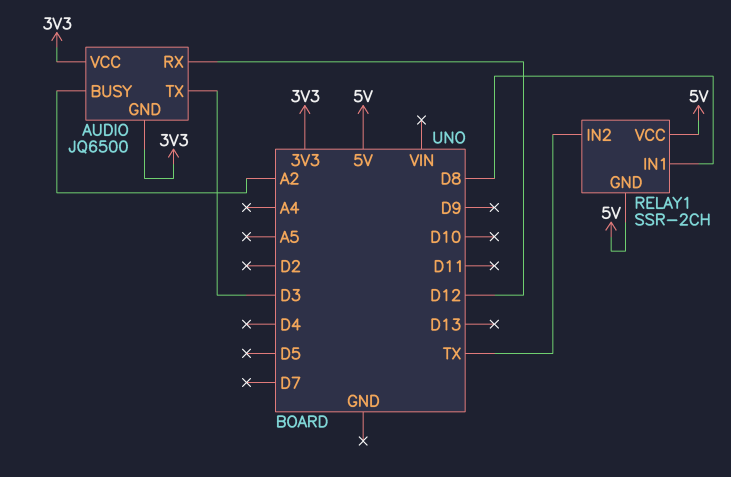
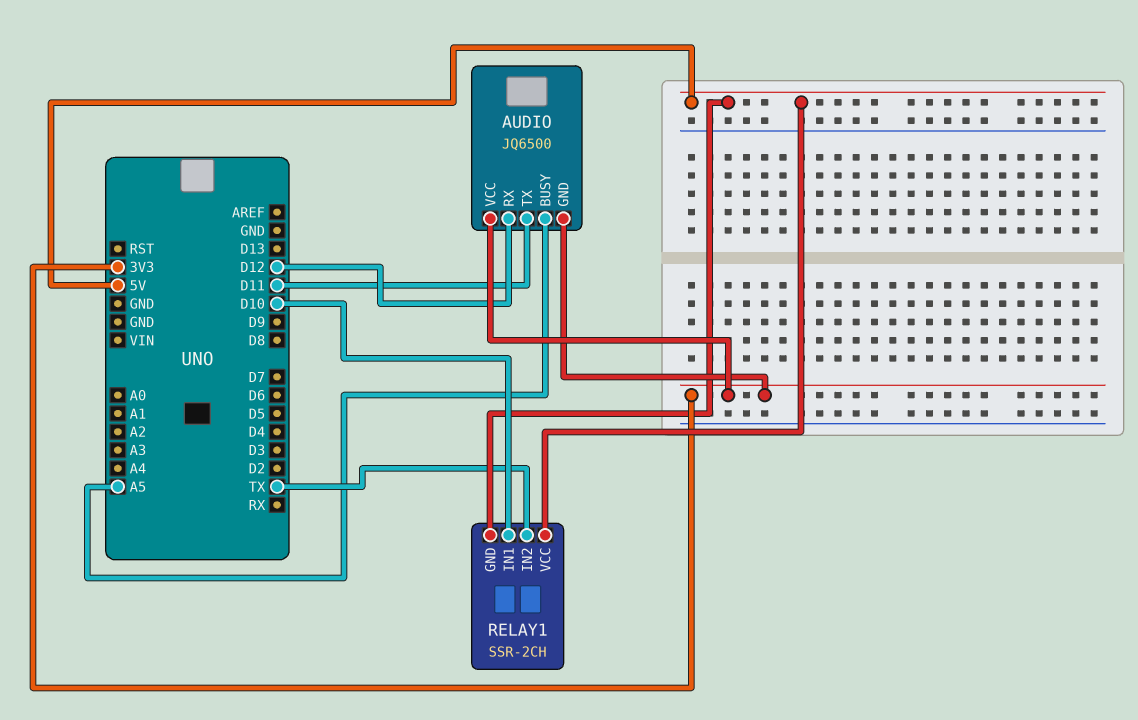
AUDIO pin BUSY: A2 -> A5
AUDIO pin TX: D3 -> D11
RELAY1 pin IN1: D8 -> D10

